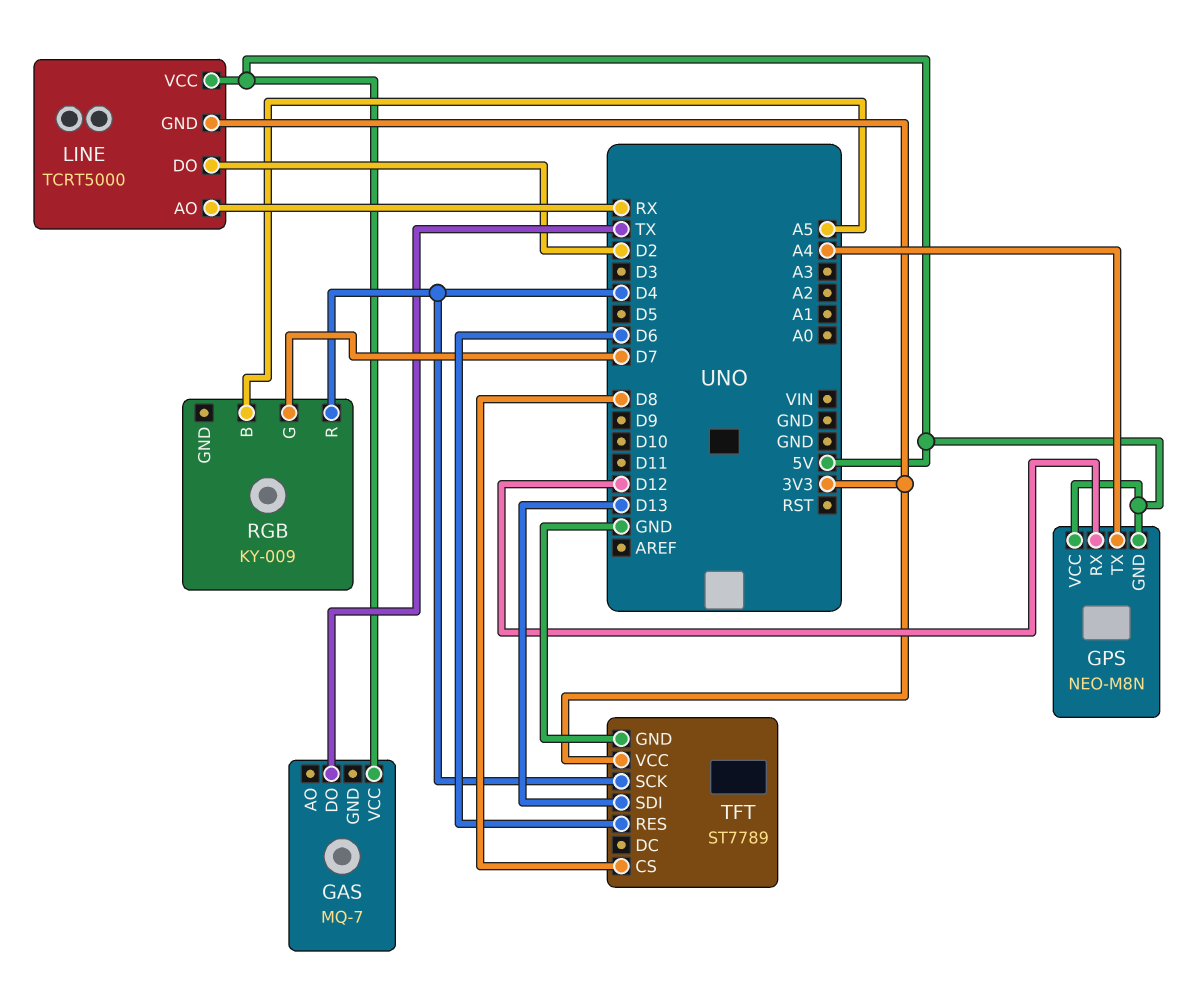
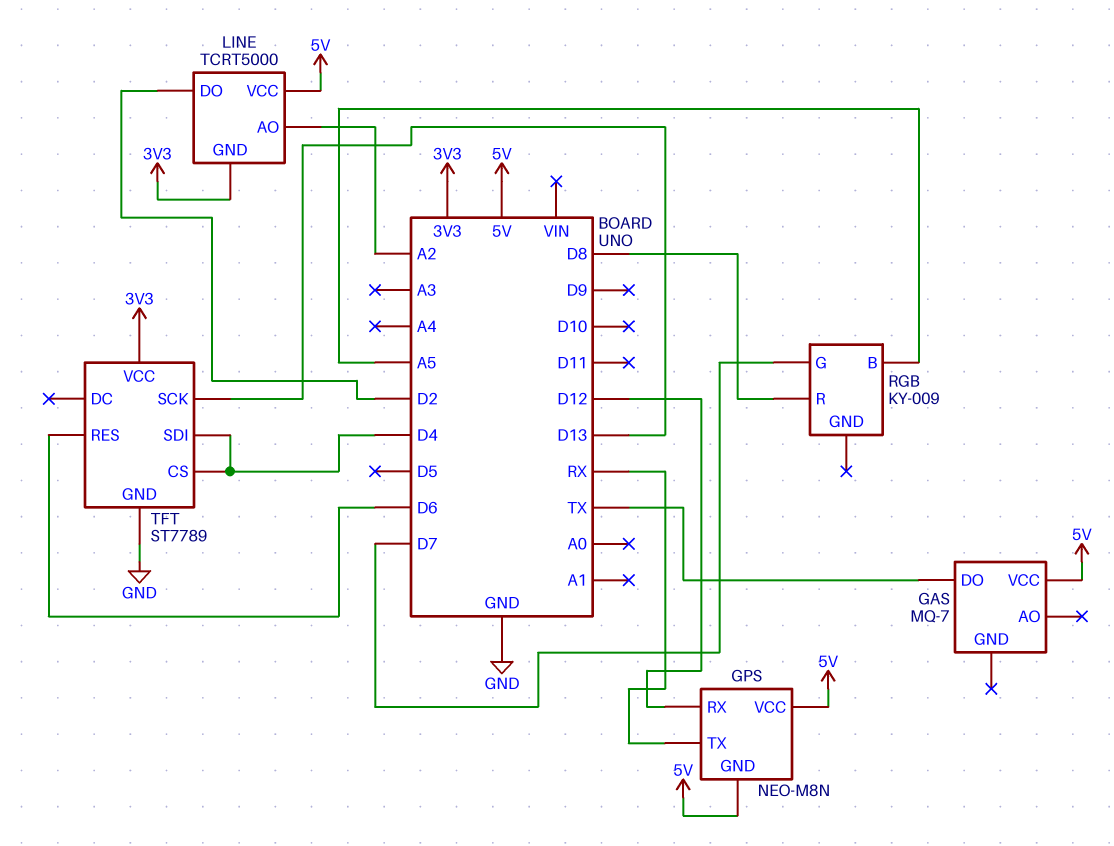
GPS pin TX: A4 -> RX
LINE pin AO: RX -> A2
RGB pin R: D4 -> D8
TFT pin CS: D8 -> D4
TFT pin SCK: D4 -> D13
TFT pin SDI: D13 -> D4

